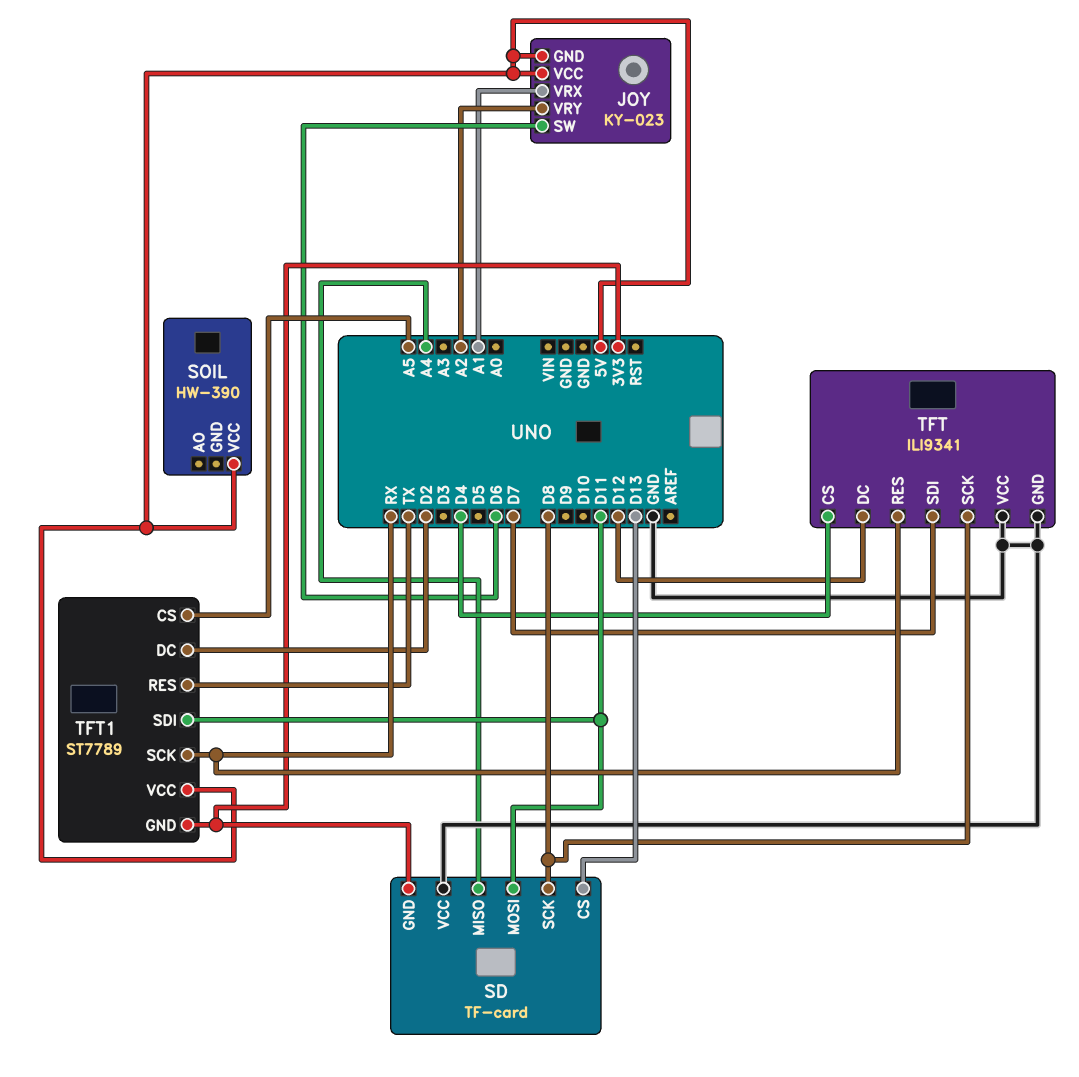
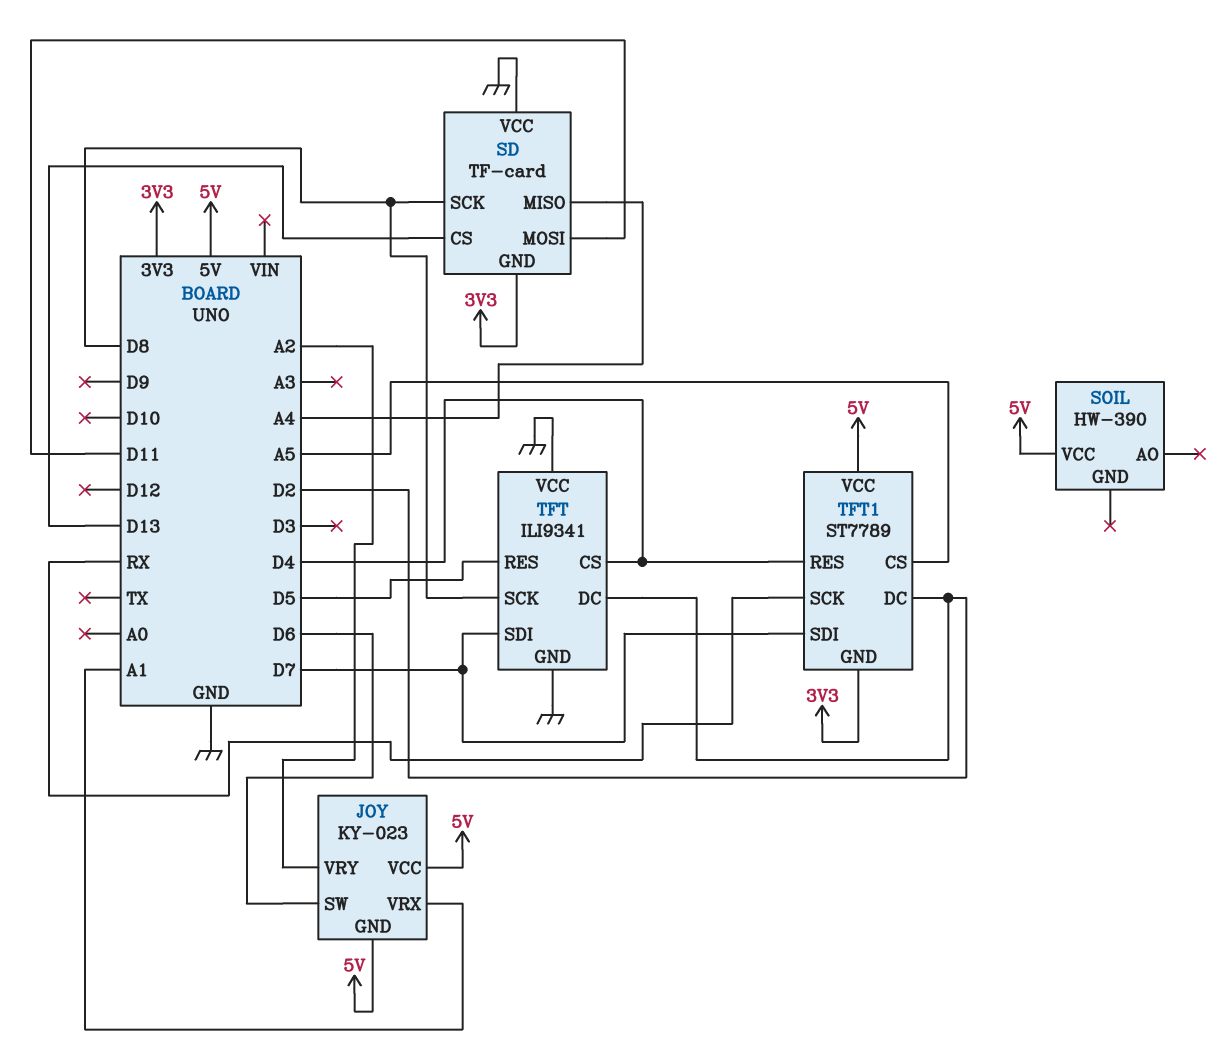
TFT pin DC: D12 -> D2
TFT pin RES: RX -> D5
TFT1 pin RES: TX -> D4
TFT1 pin SDI: D11 -> D7

